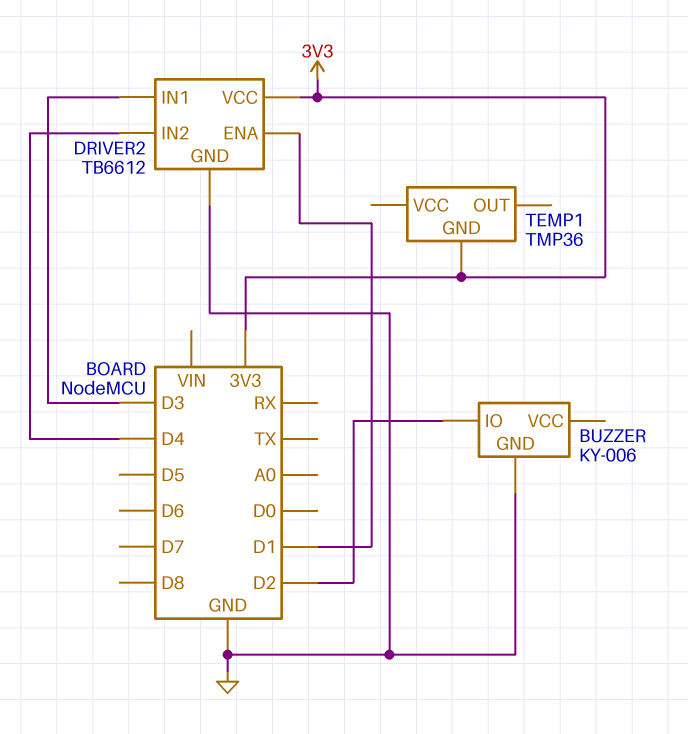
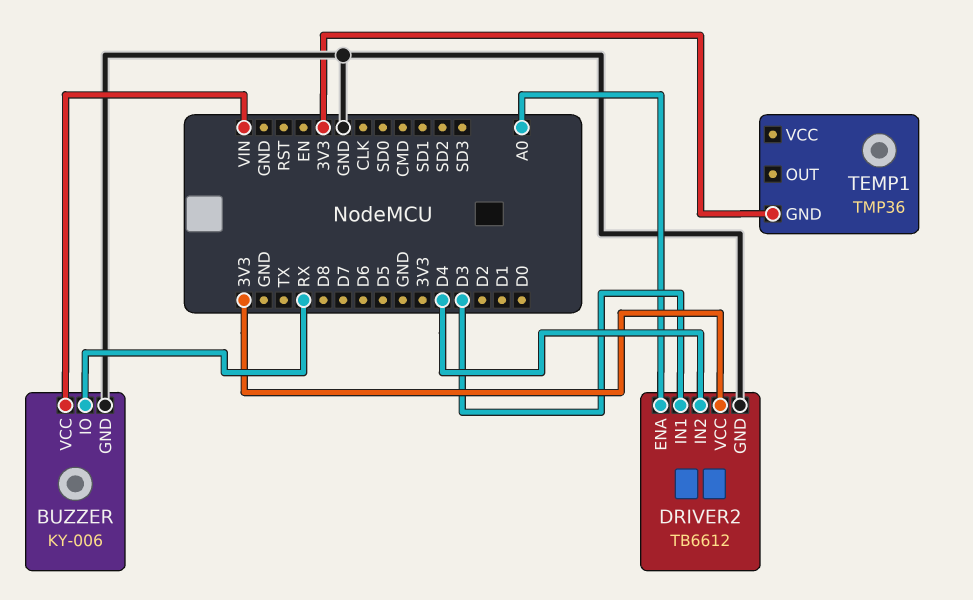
BUZZER pin IO: D2 -> RX
BUZZER pin VCC: none -> VIN
DRIVER2 pin ENA: D1 -> A0

